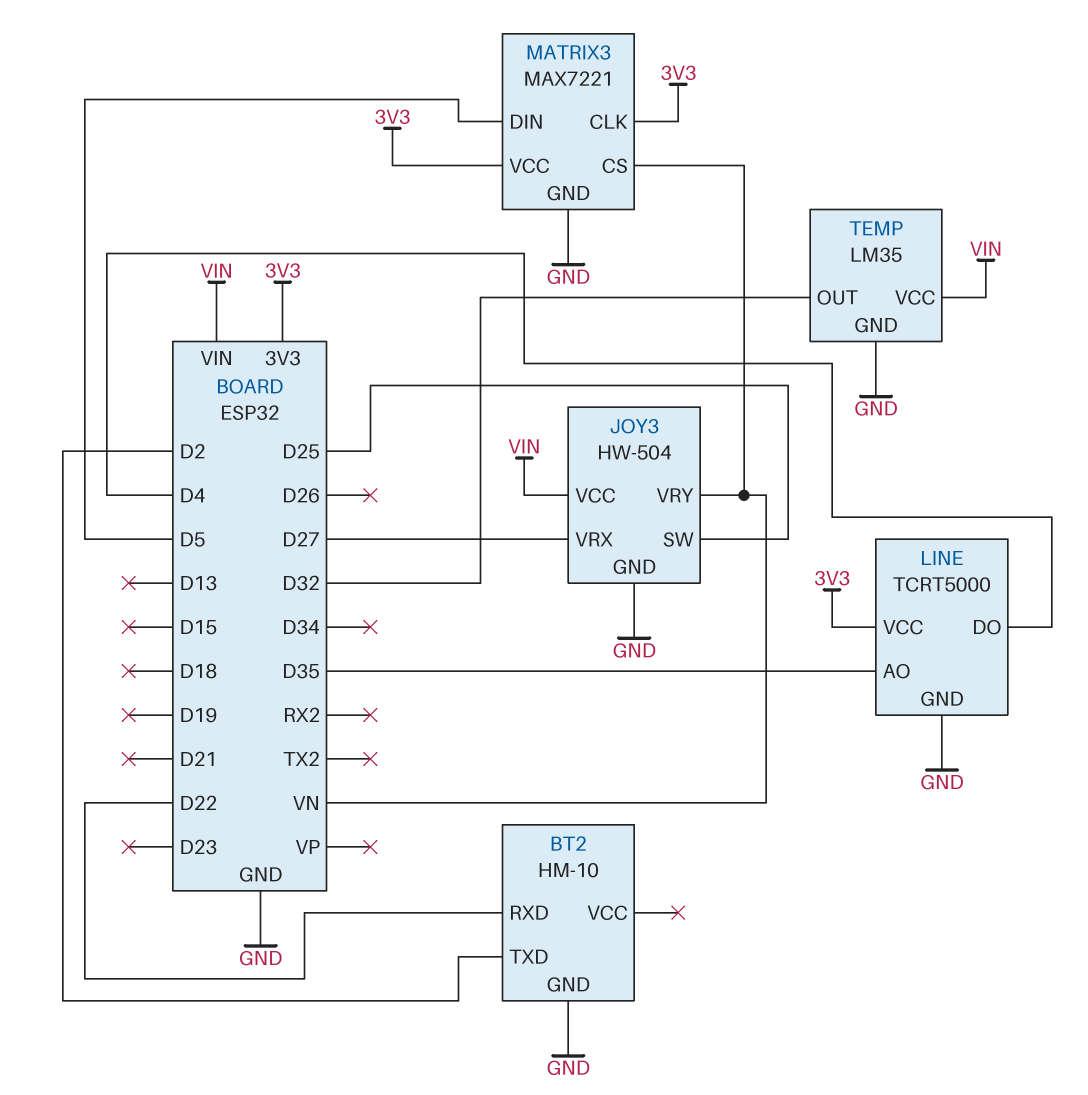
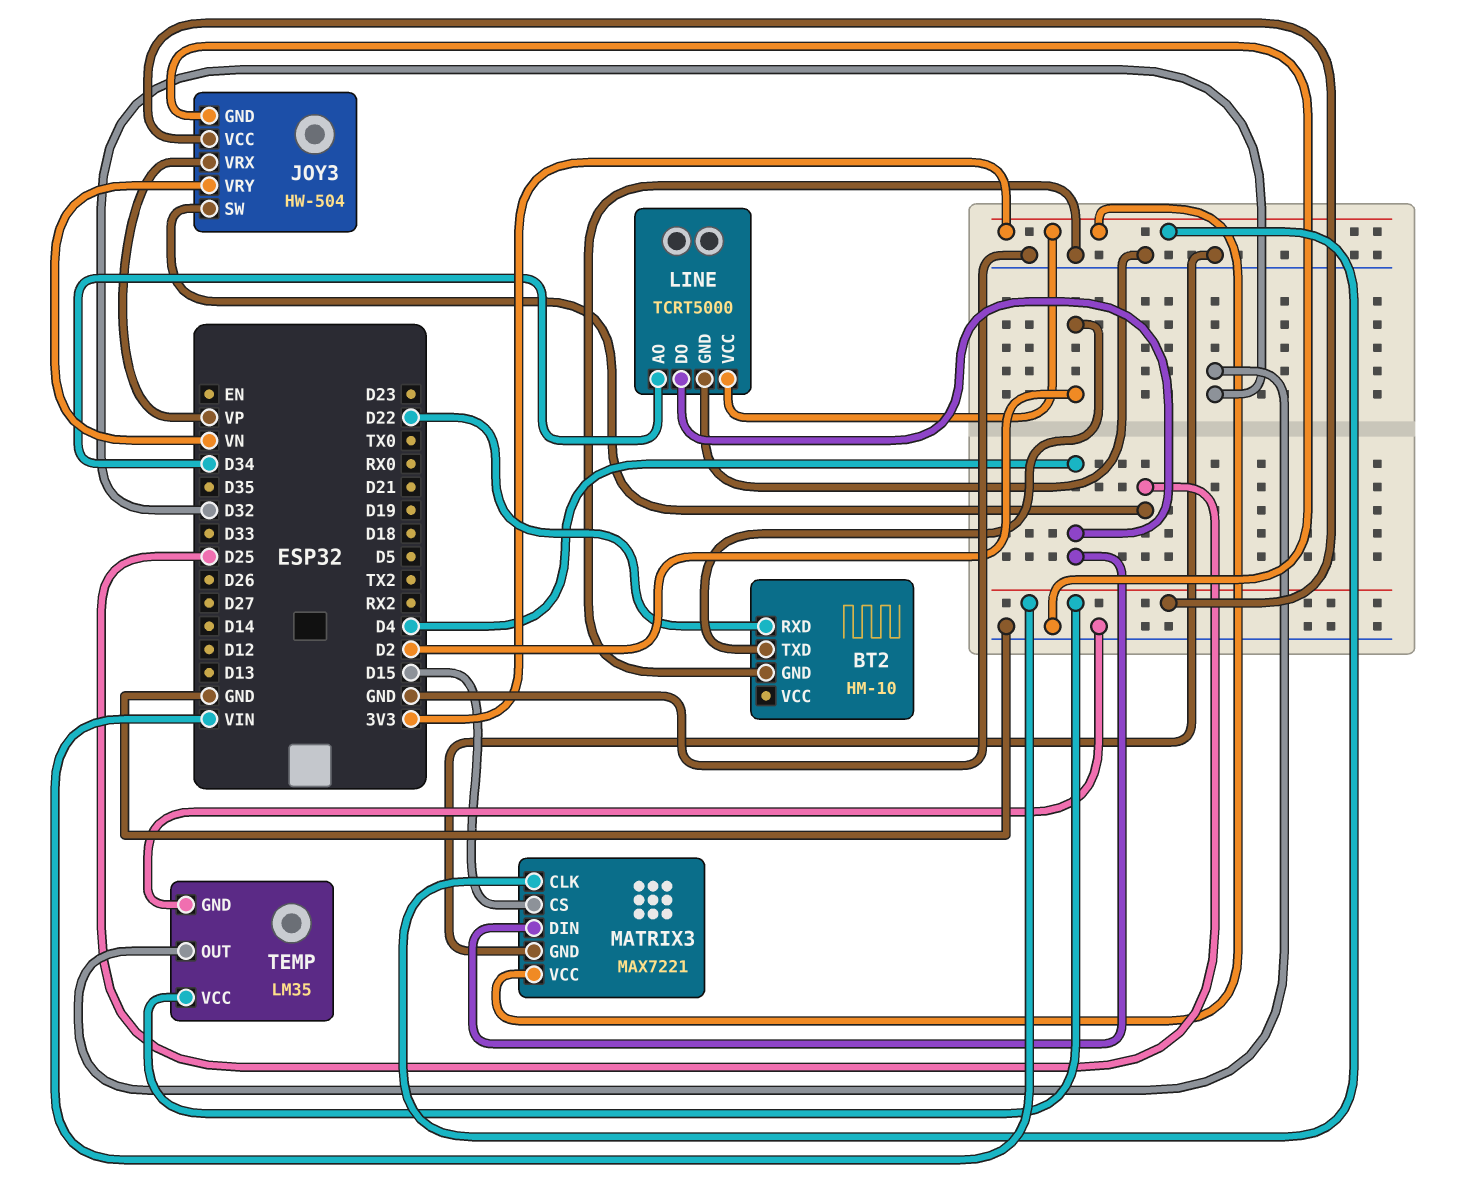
JOY3 pin VRX: D27 -> VP
LINE pin AO: D35 -> D34
MATRIX3 pin CS: VN -> D15
MATRIX3 pin DIN: D5 -> D4

